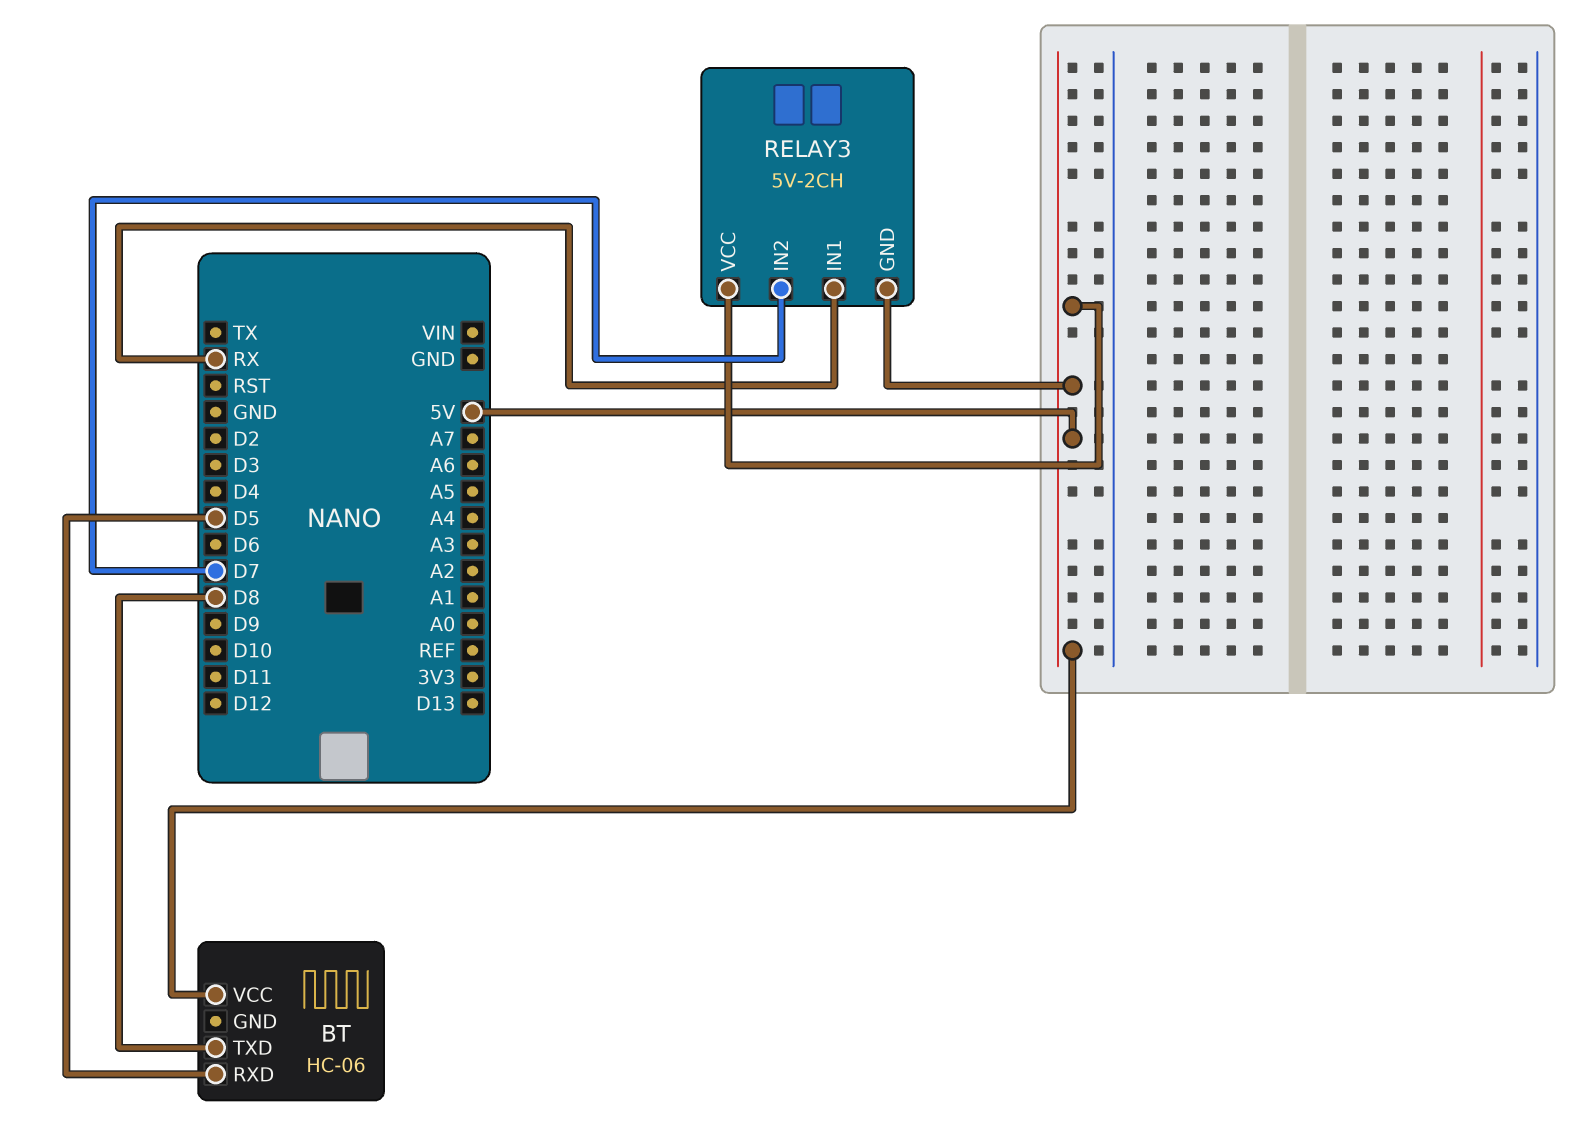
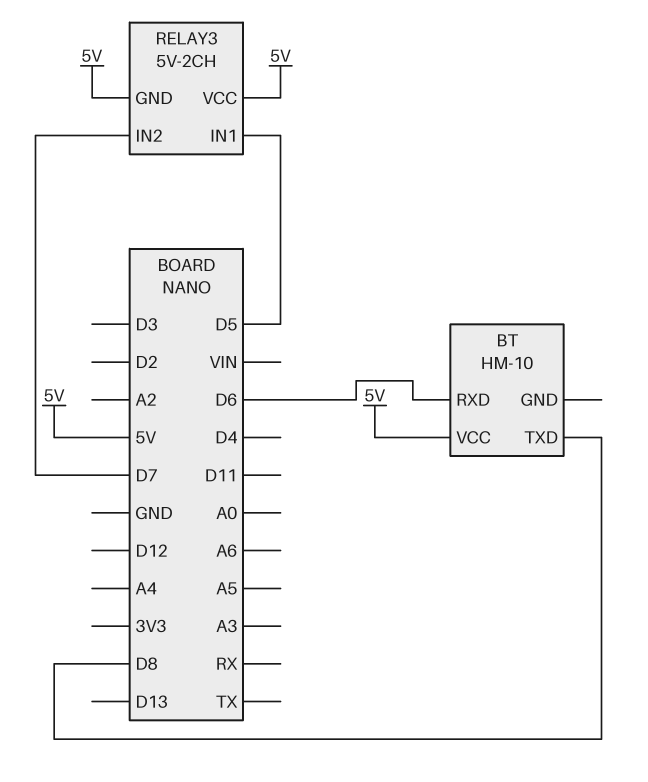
BT: HC-06 -> HM-10
BT pin RXD: D5 -> D6
RELAY3 pin IN1: RX -> D5

